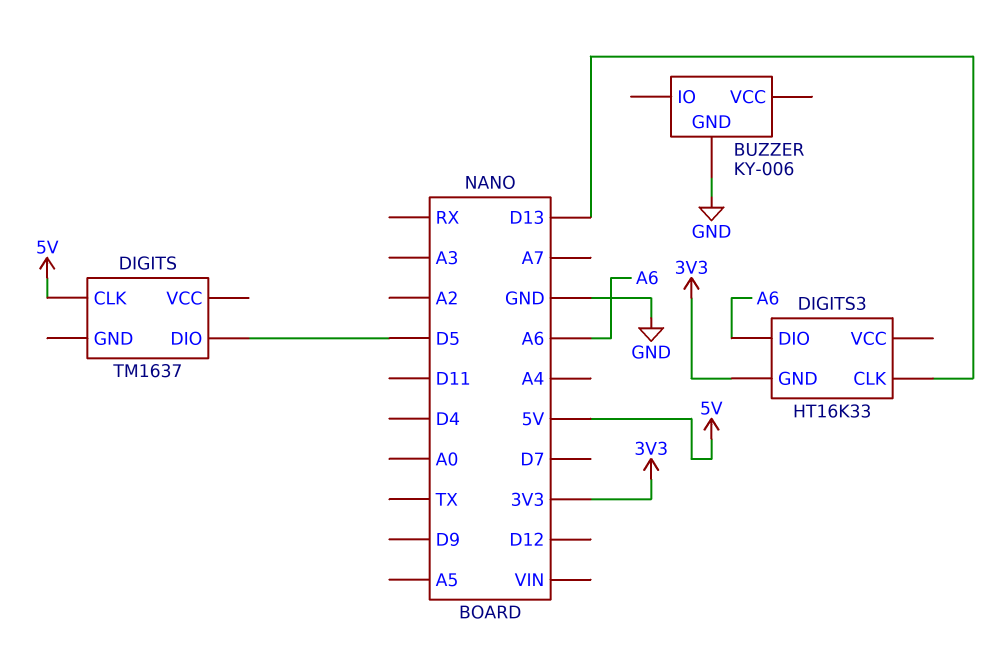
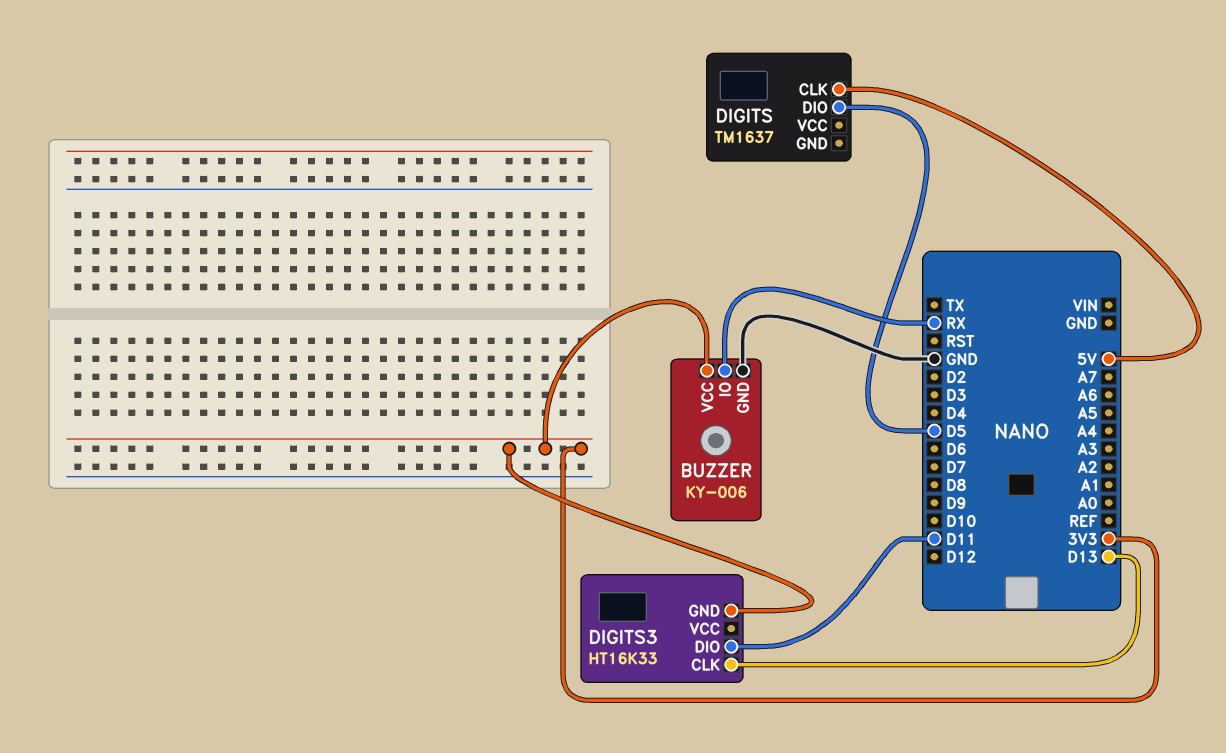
BUZZER pin IO: none -> RX
BUZZER pin VCC: none -> 3V3
DIGITS3 pin DIO: A6 -> D11

